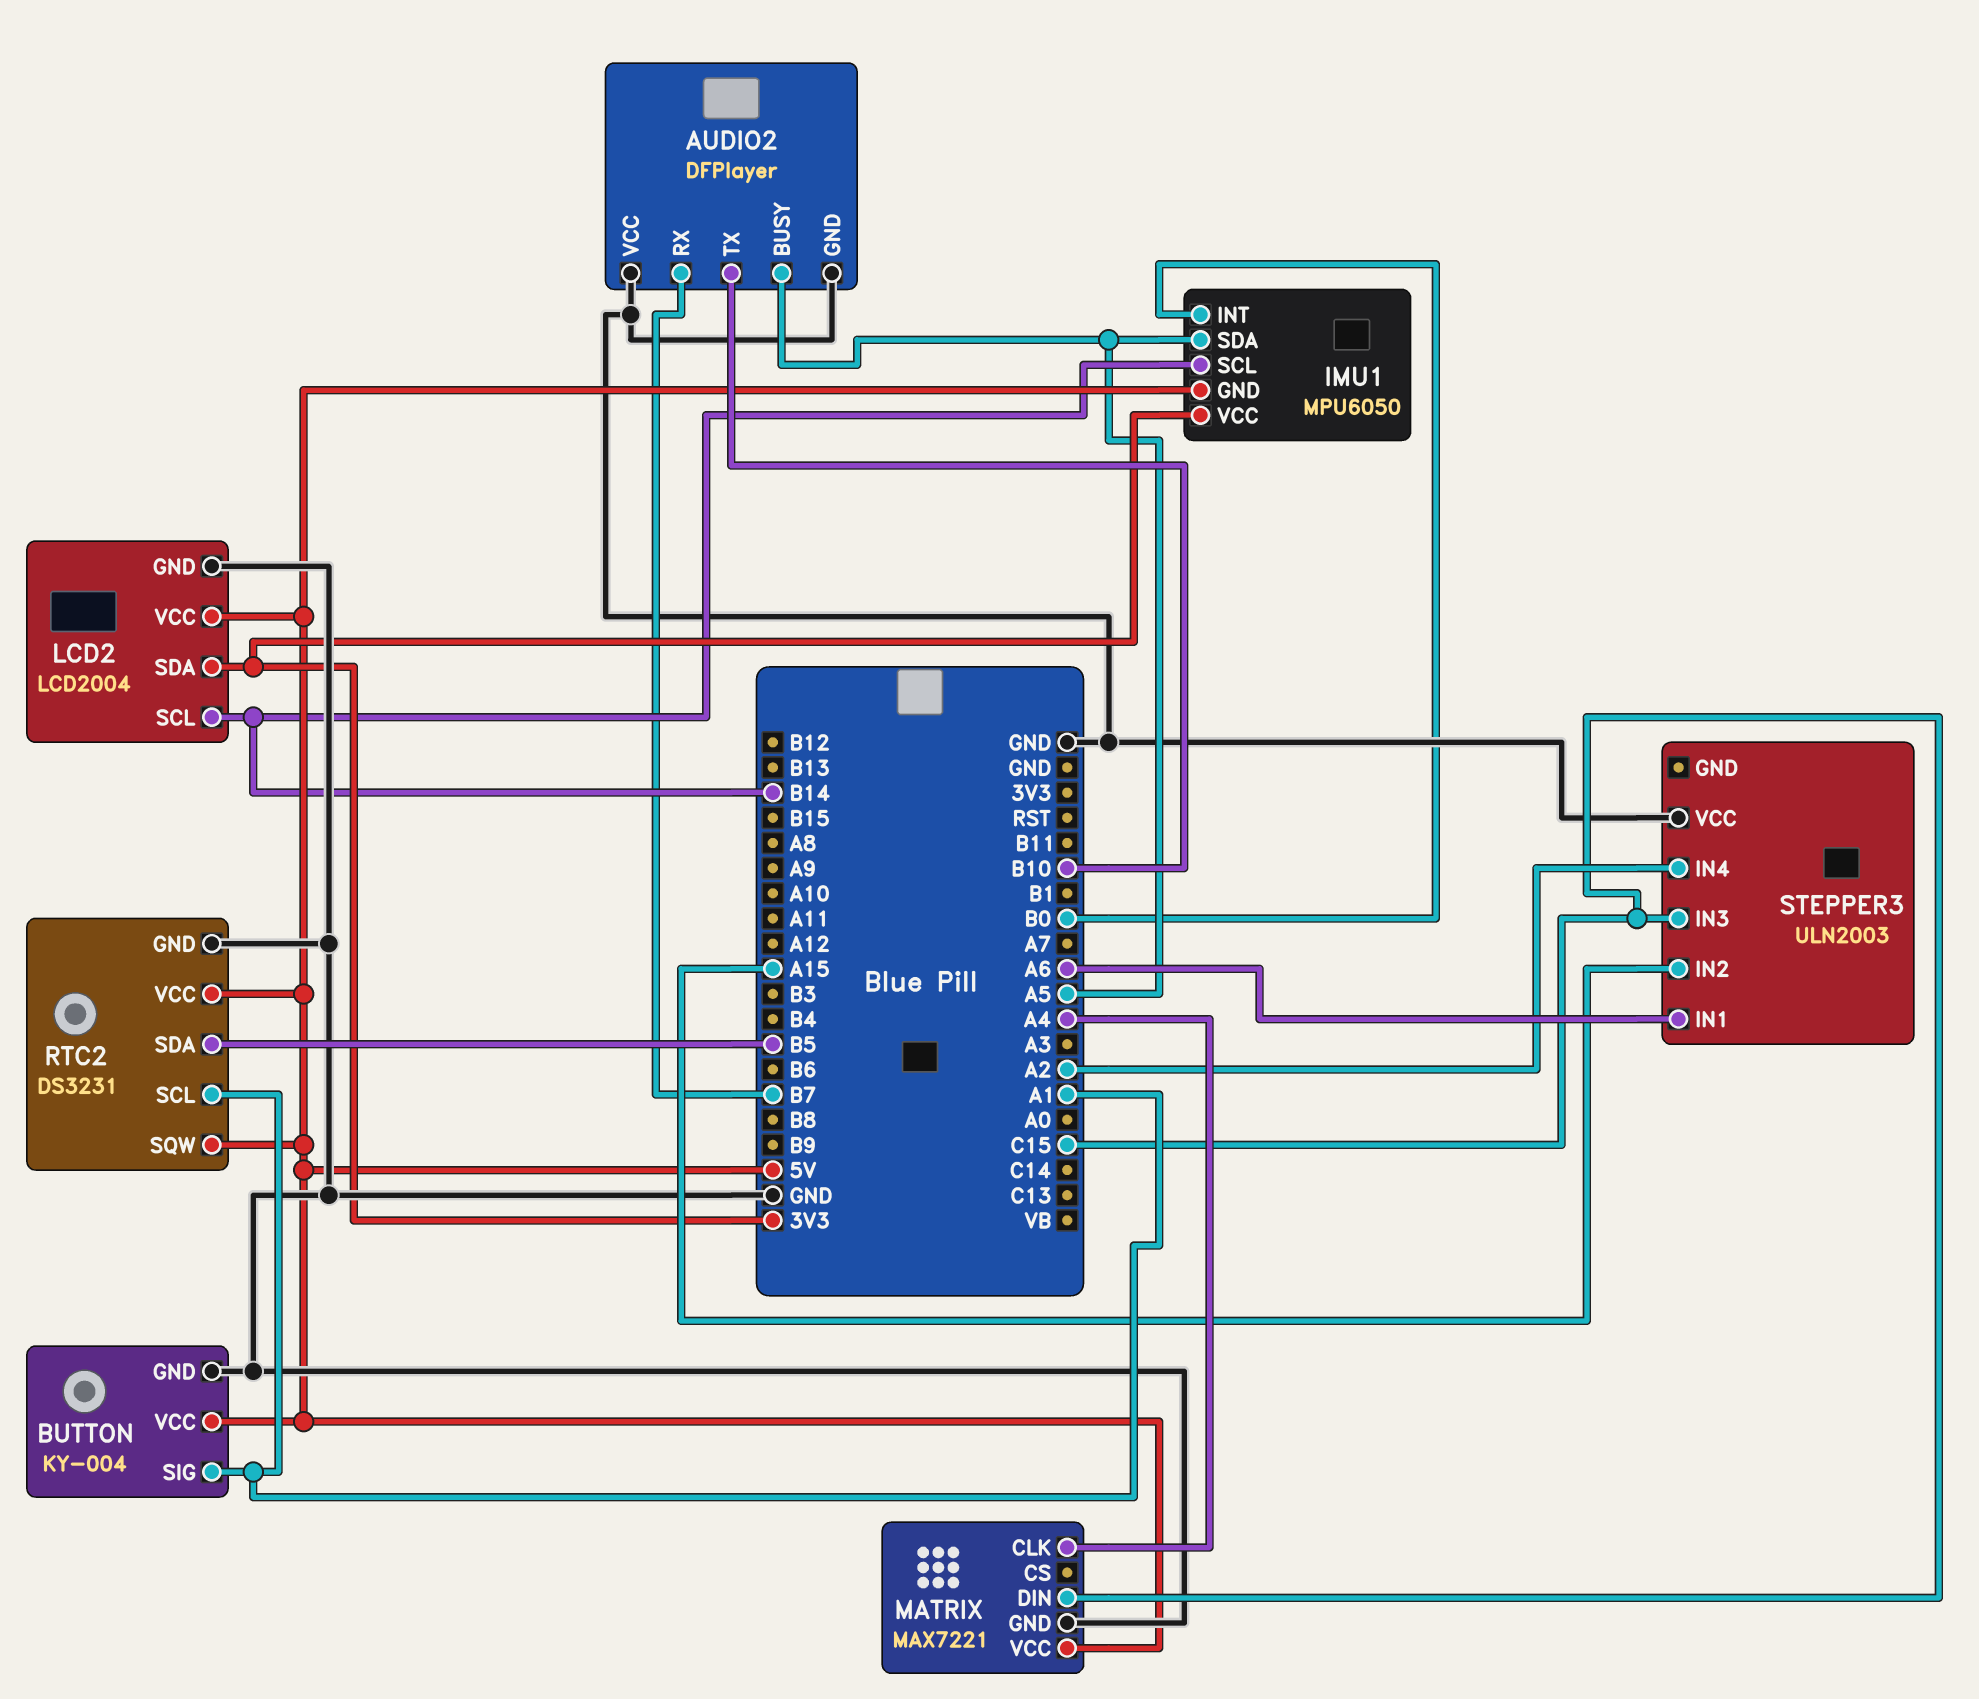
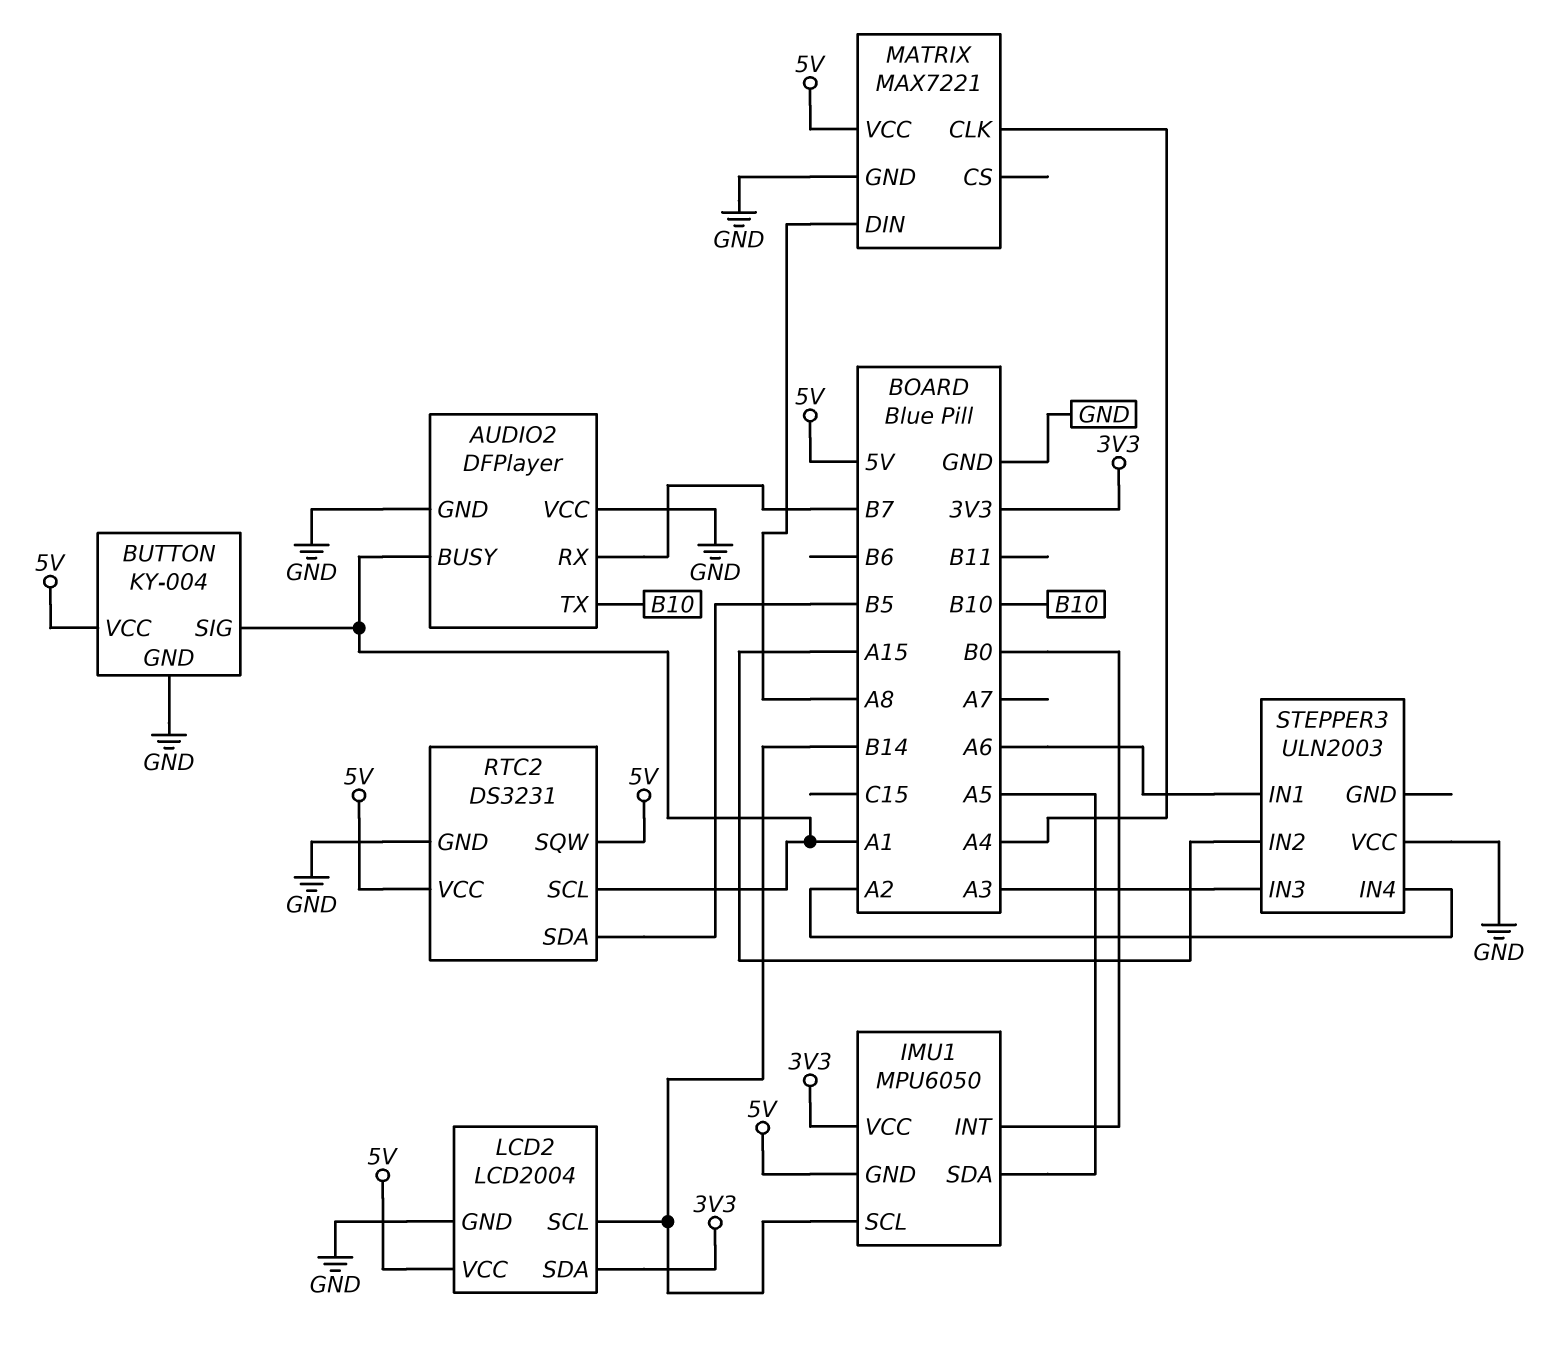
AUDIO2 pin BUSY: A5 -> A1
MATRIX pin DIN: C15 -> A8
STEPPER3 pin IN3: C15 -> A3

